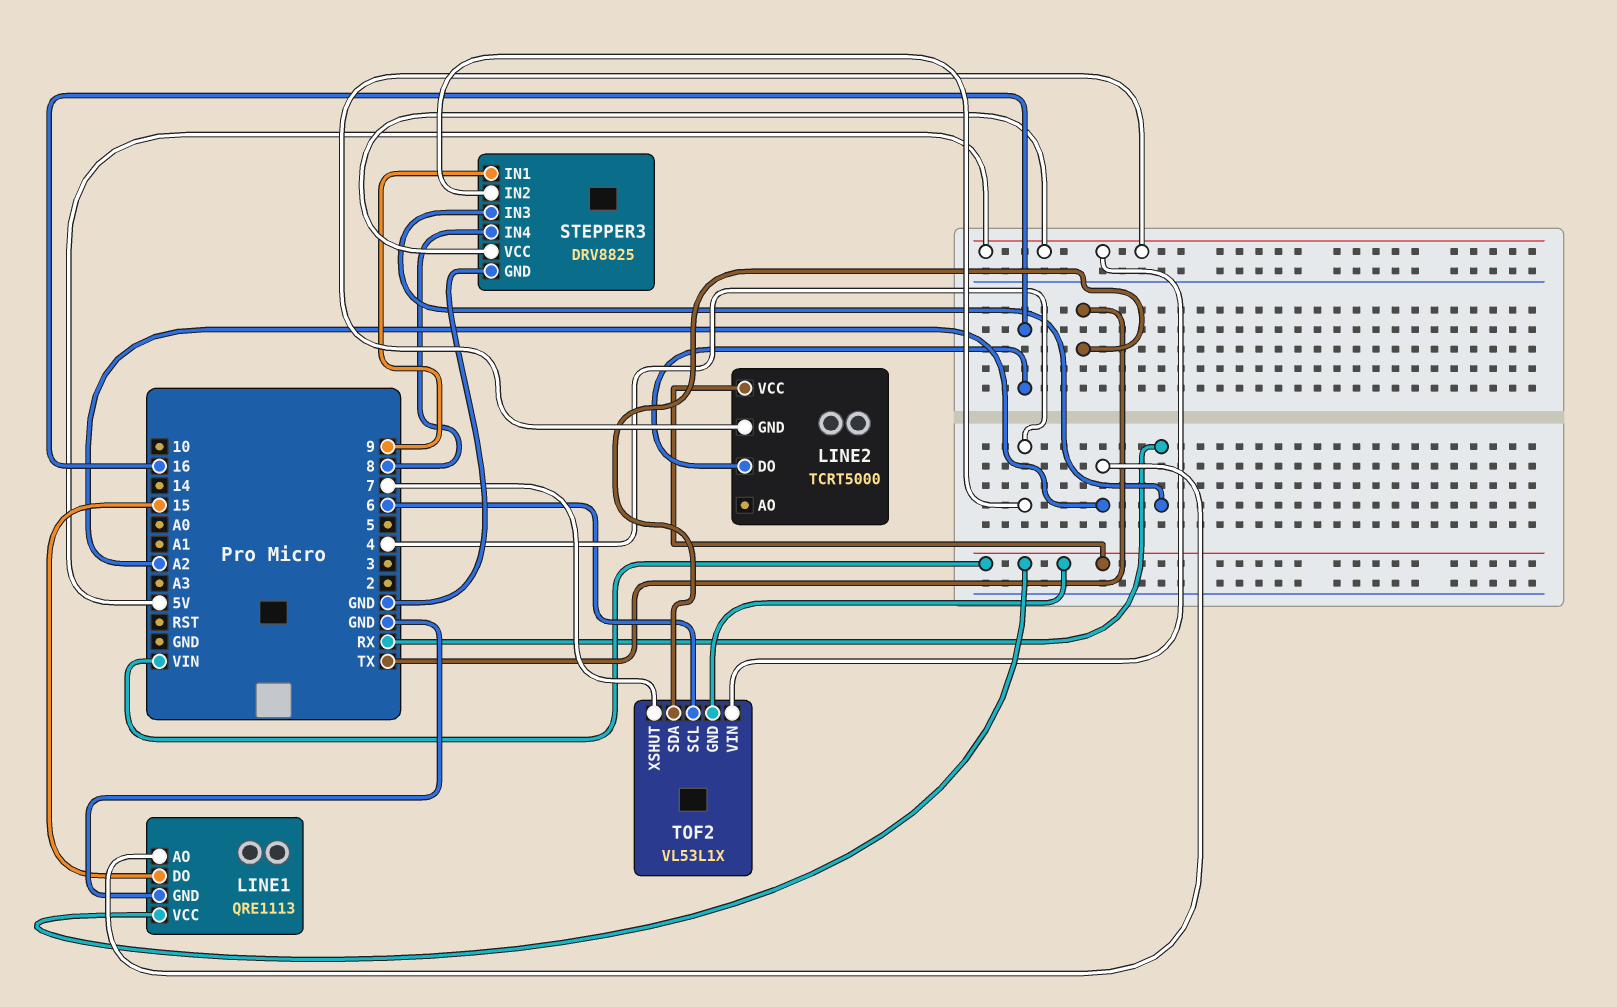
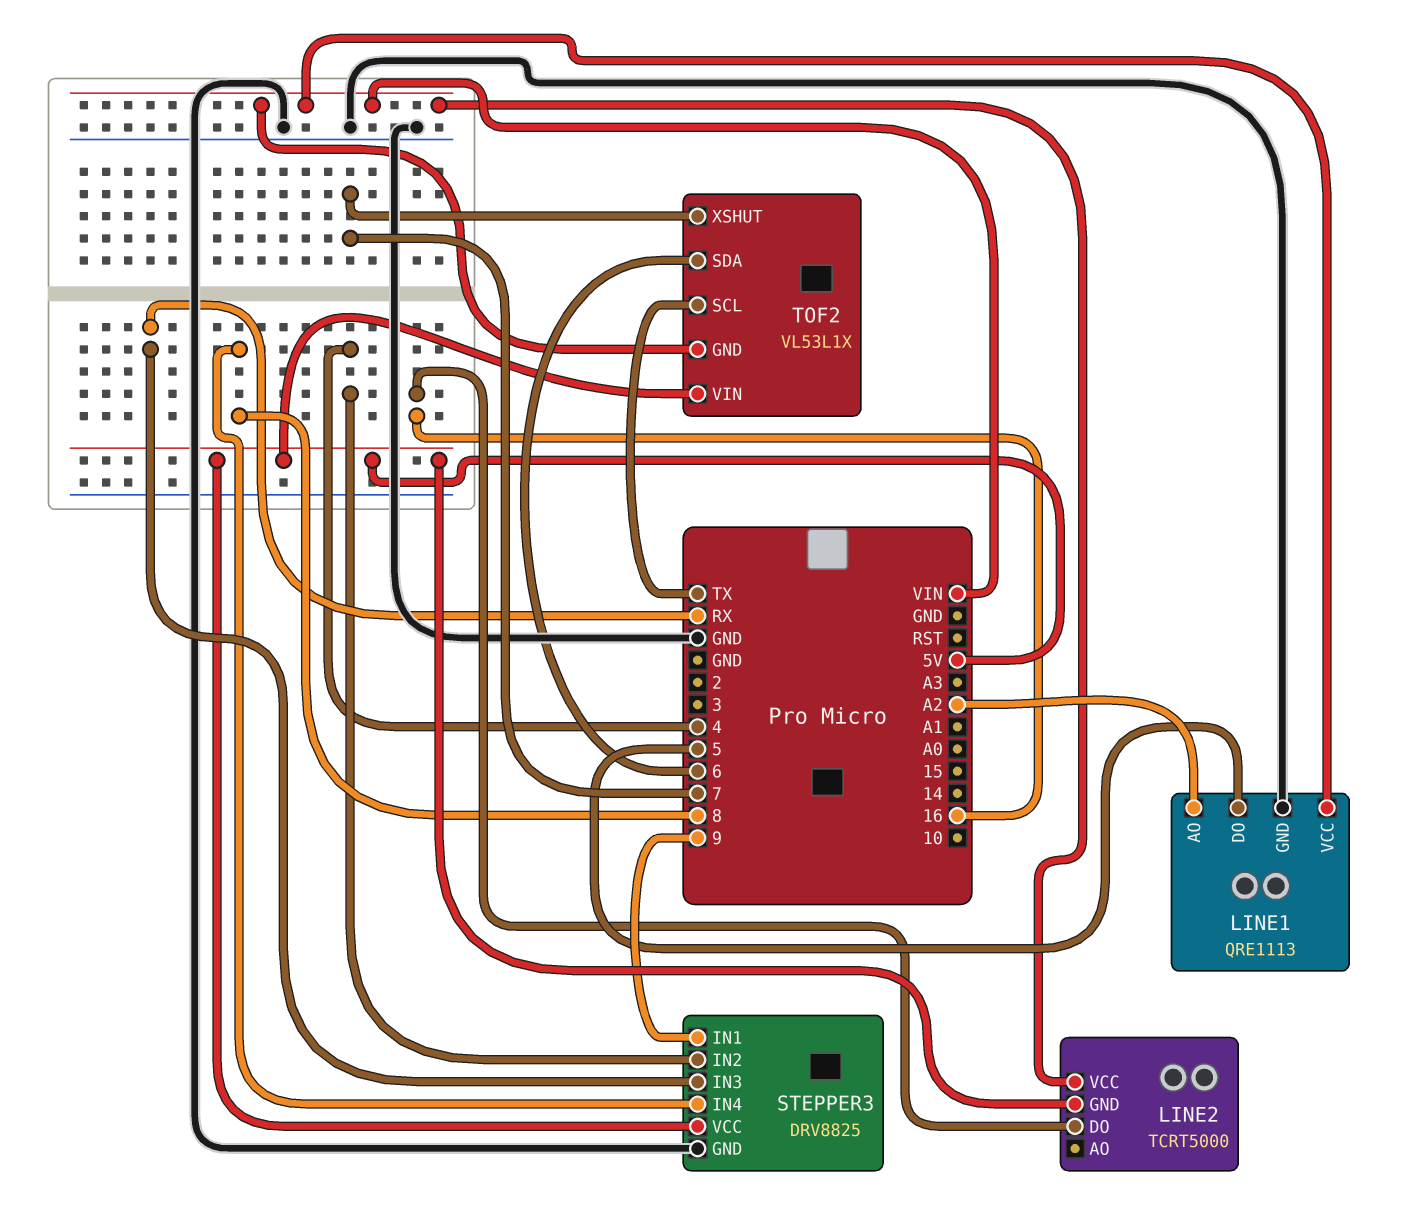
LINE1 pin DO: 15 -> 5
TOF2 pin SCL: 6 -> TX
TOF2 pin SDA: TX -> 6

